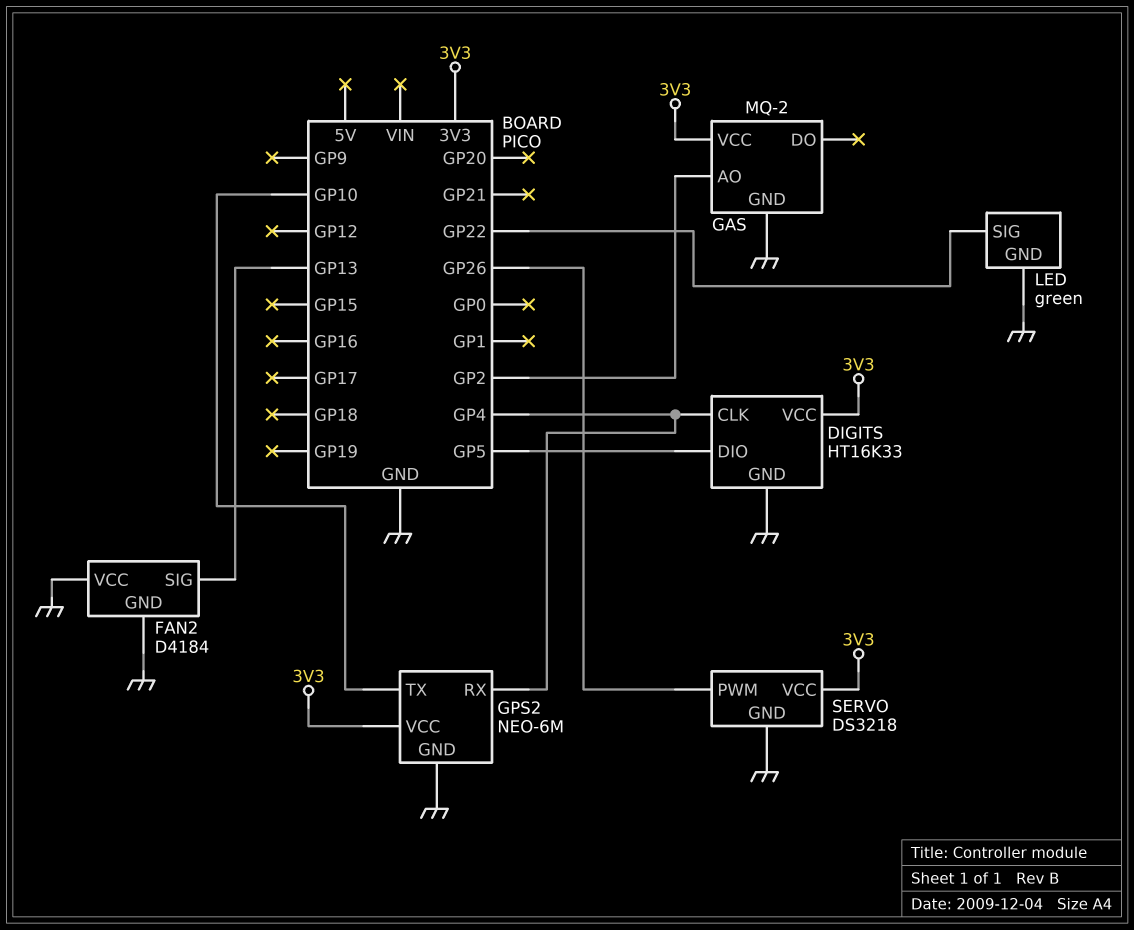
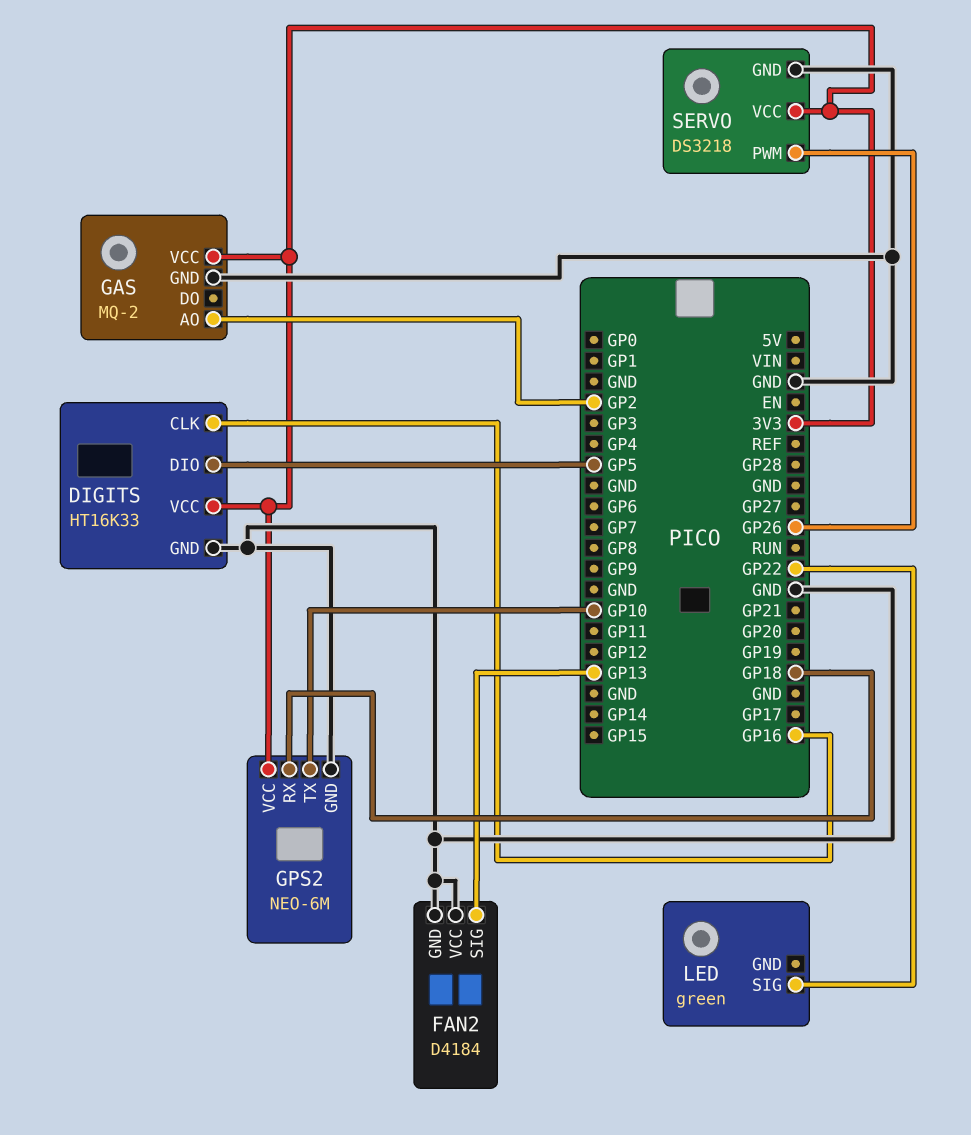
DIGITS pin CLK: GP4 -> GP16
GPS2 pin RX: GP4 -> GP18
LED pin GND: GND -> none

